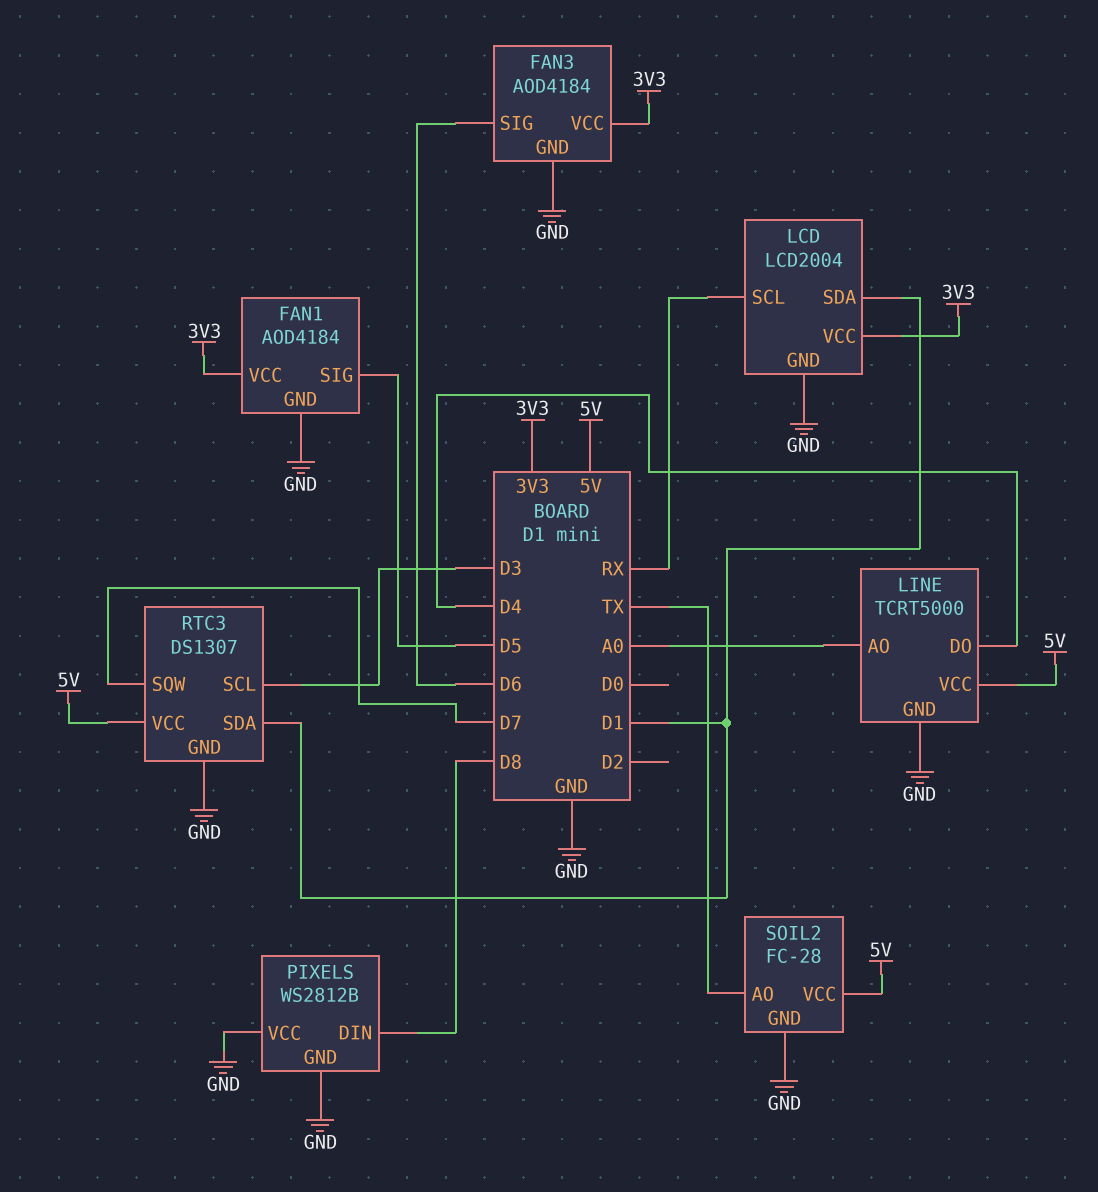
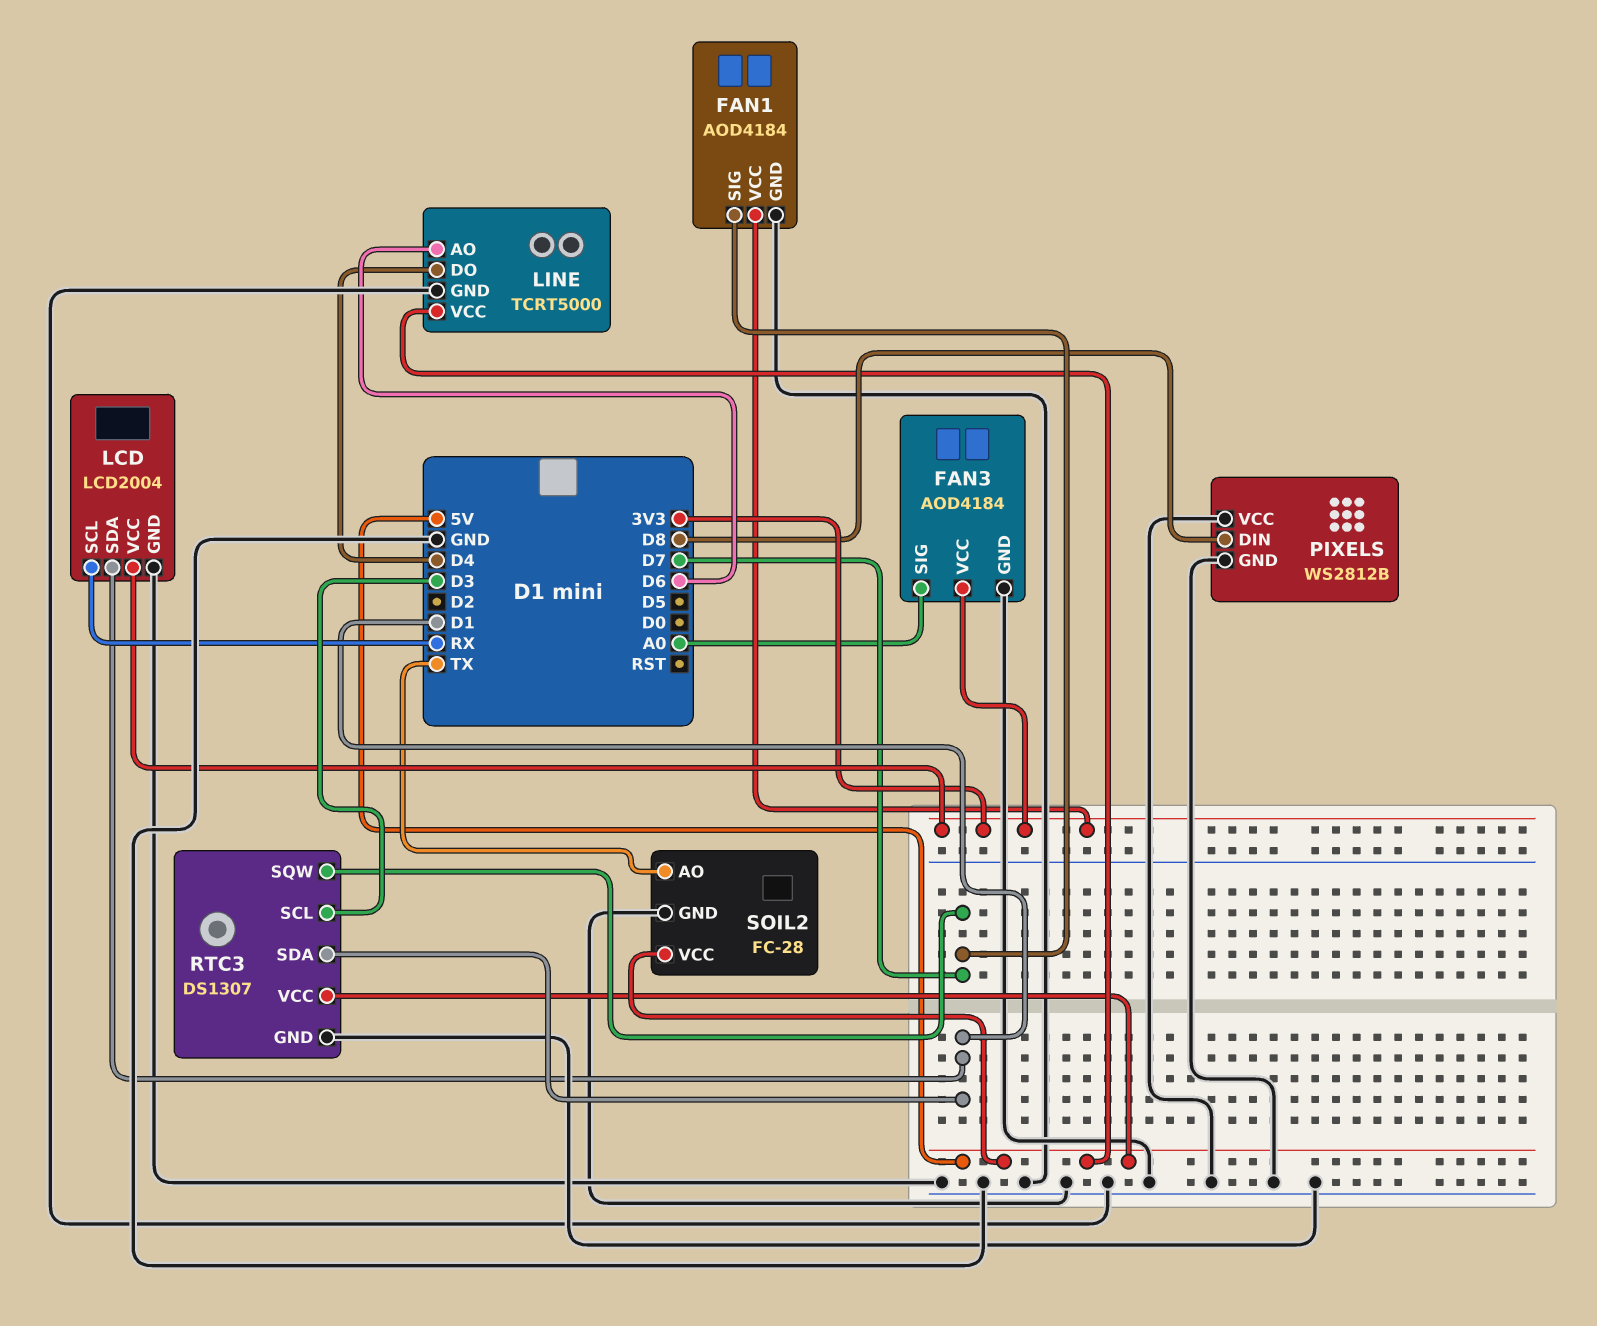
FAN1 pin SIG: D5 -> D7
FAN3 pin SIG: D6 -> A0
LINE pin AO: A0 -> D6

